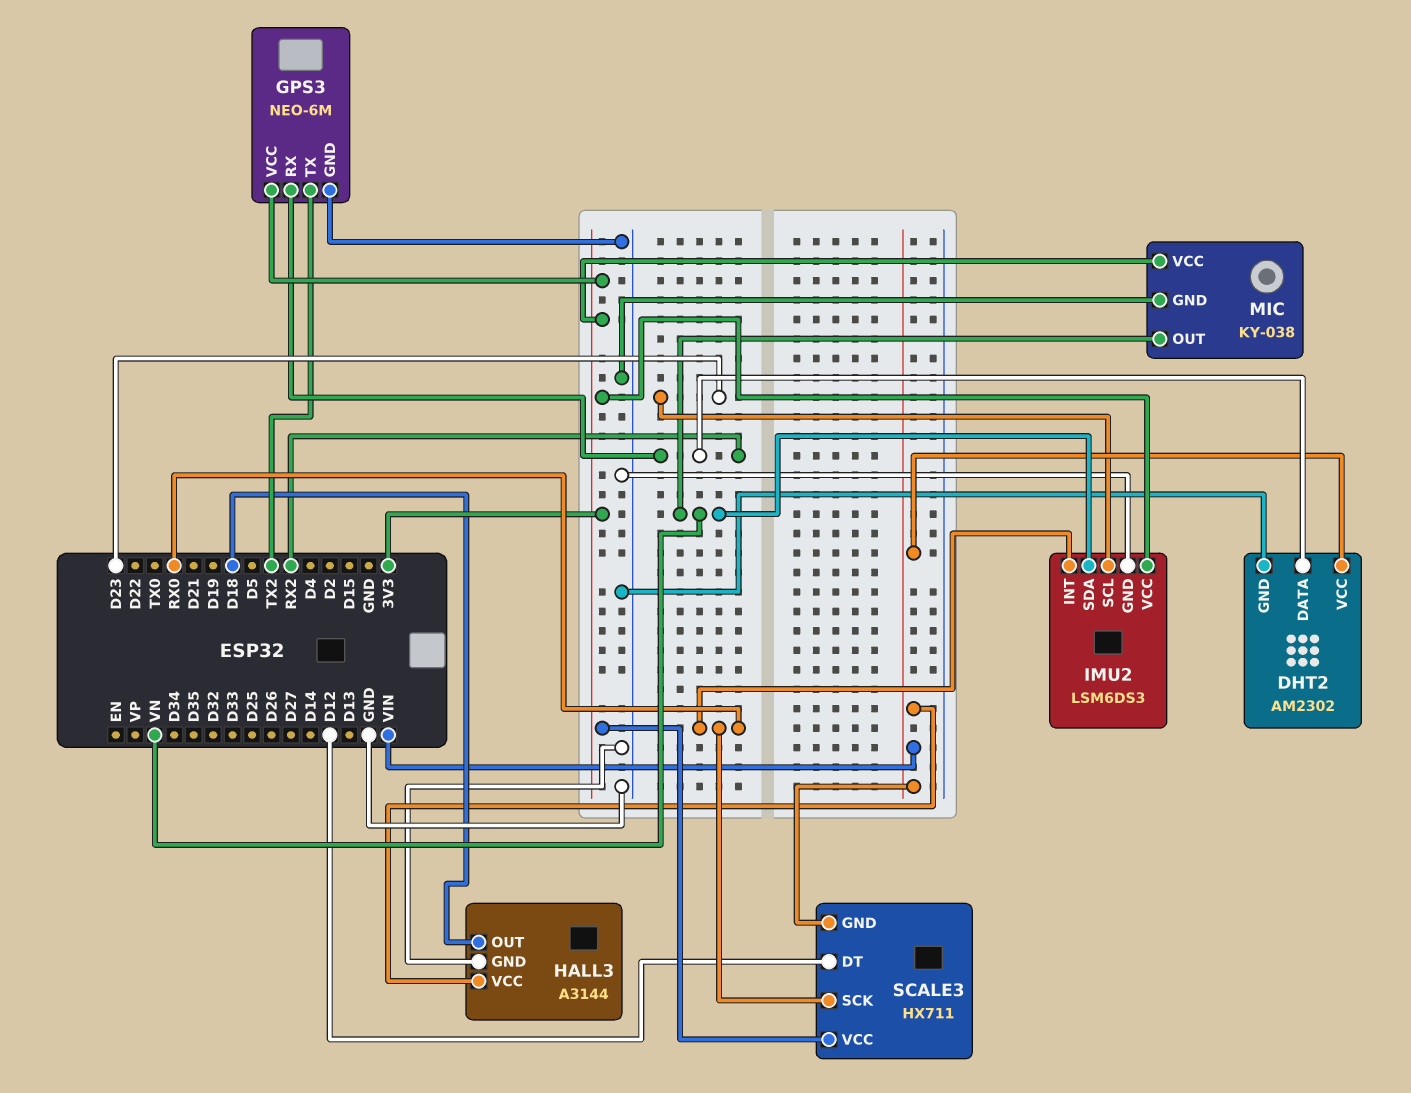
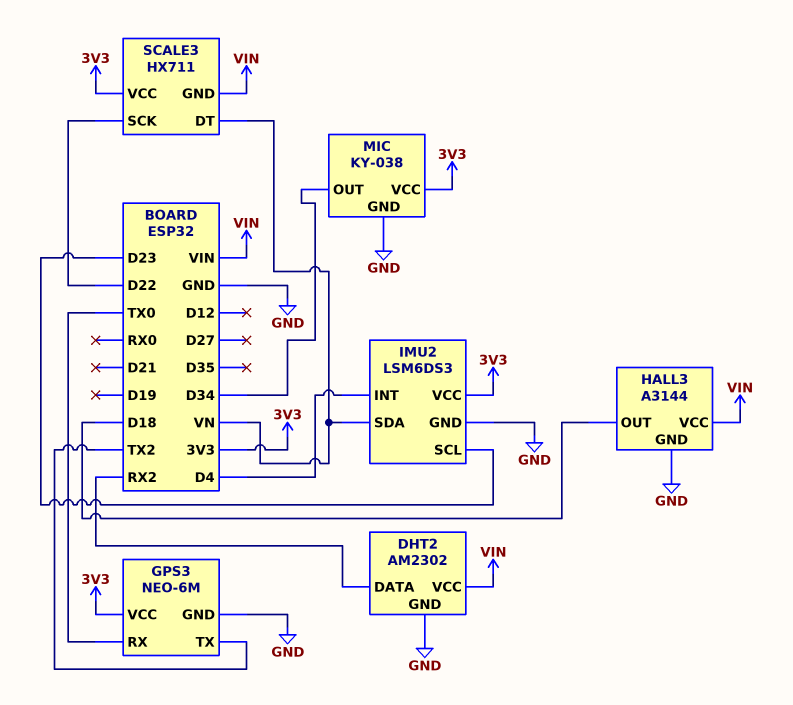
GPS3 pin RX: RX2 -> TX0
IMU2 pin INT: RX0 -> D4
MIC pin OUT: VN -> D34
SCALE3 pin DT: D12 -> VN
SCALE3 pin SCK: RX0 -> D22

